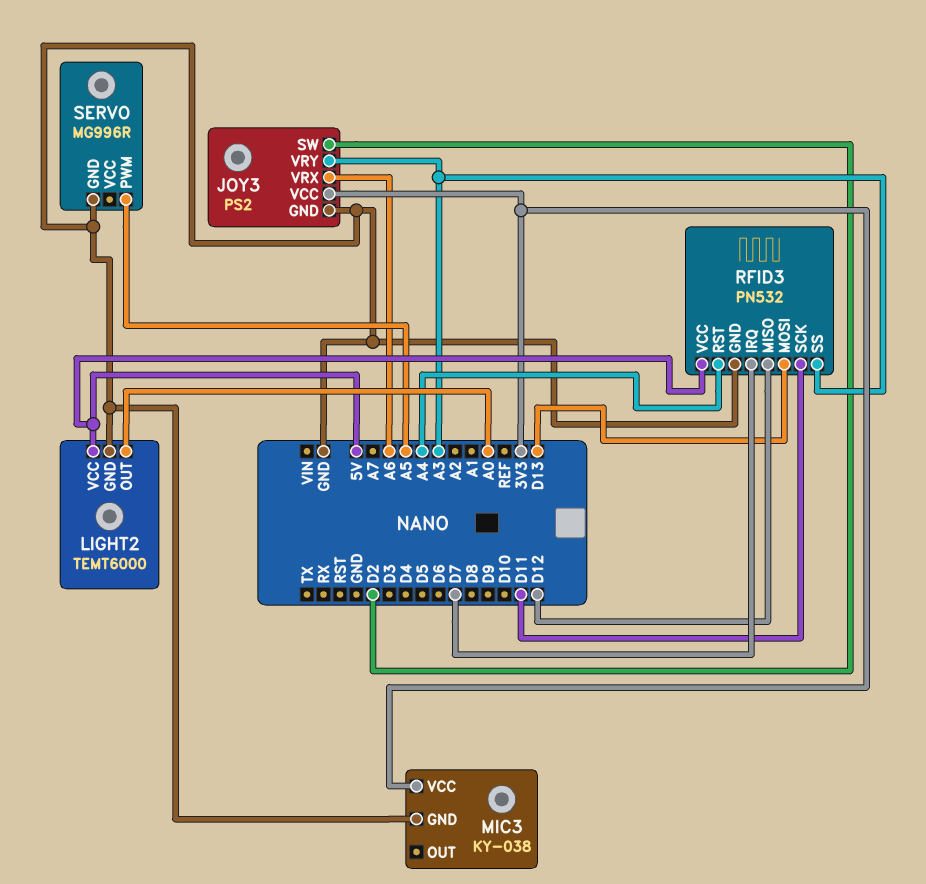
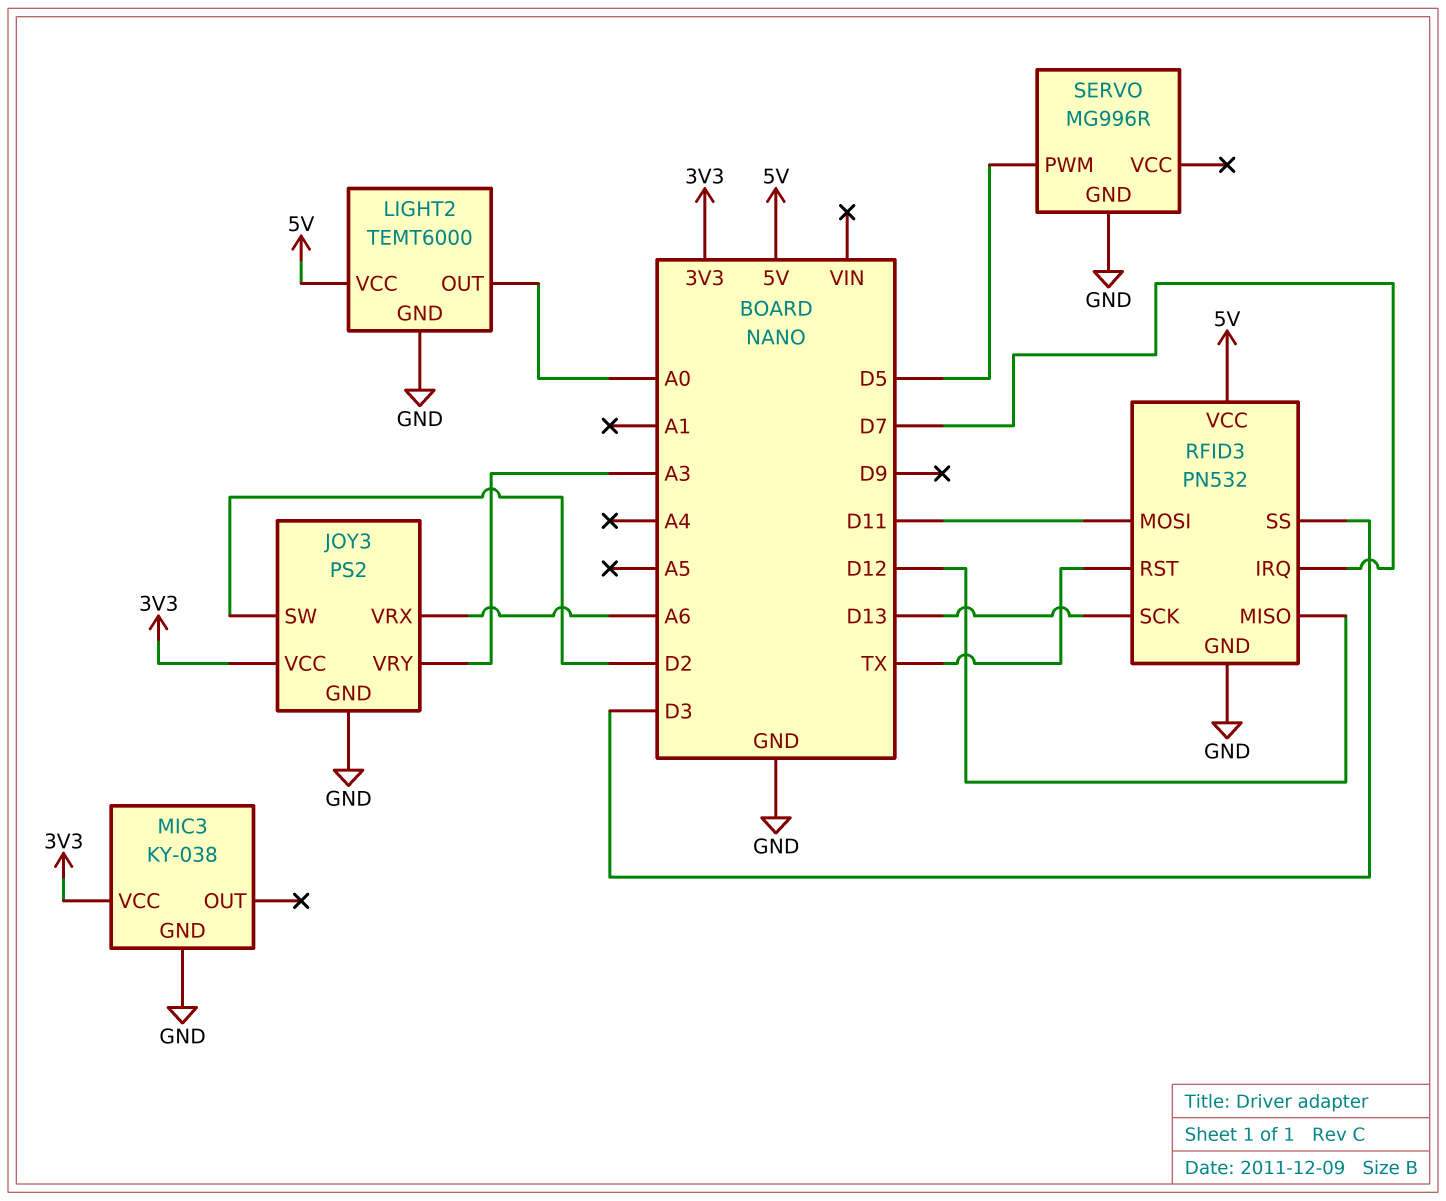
RFID3 pin MOSI: D13 -> D11
RFID3 pin RST: A4 -> TX
RFID3 pin SCK: D11 -> D13
RFID3 pin SS: A3 -> D3
SERVO pin PWM: A5 -> D5

